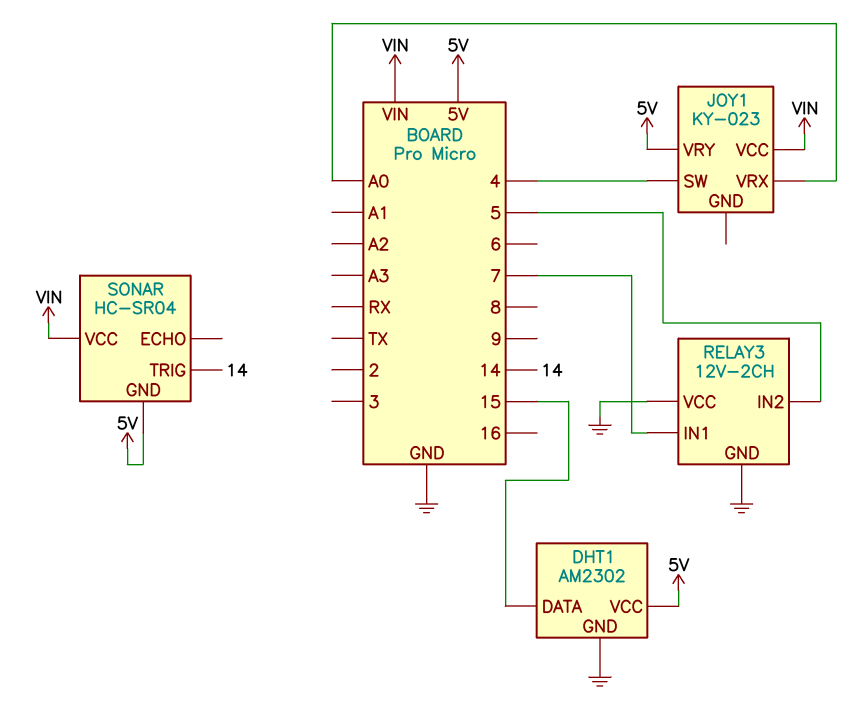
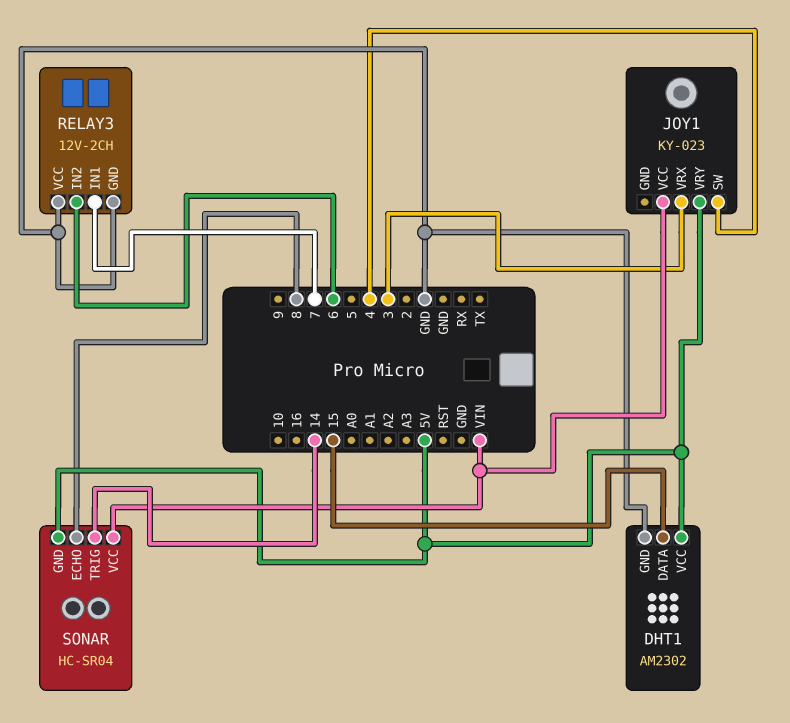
JOY1 pin VRX: A0 -> 3
RELAY3 pin IN2: 5 -> 6
SONAR pin ECHO: none -> 8

